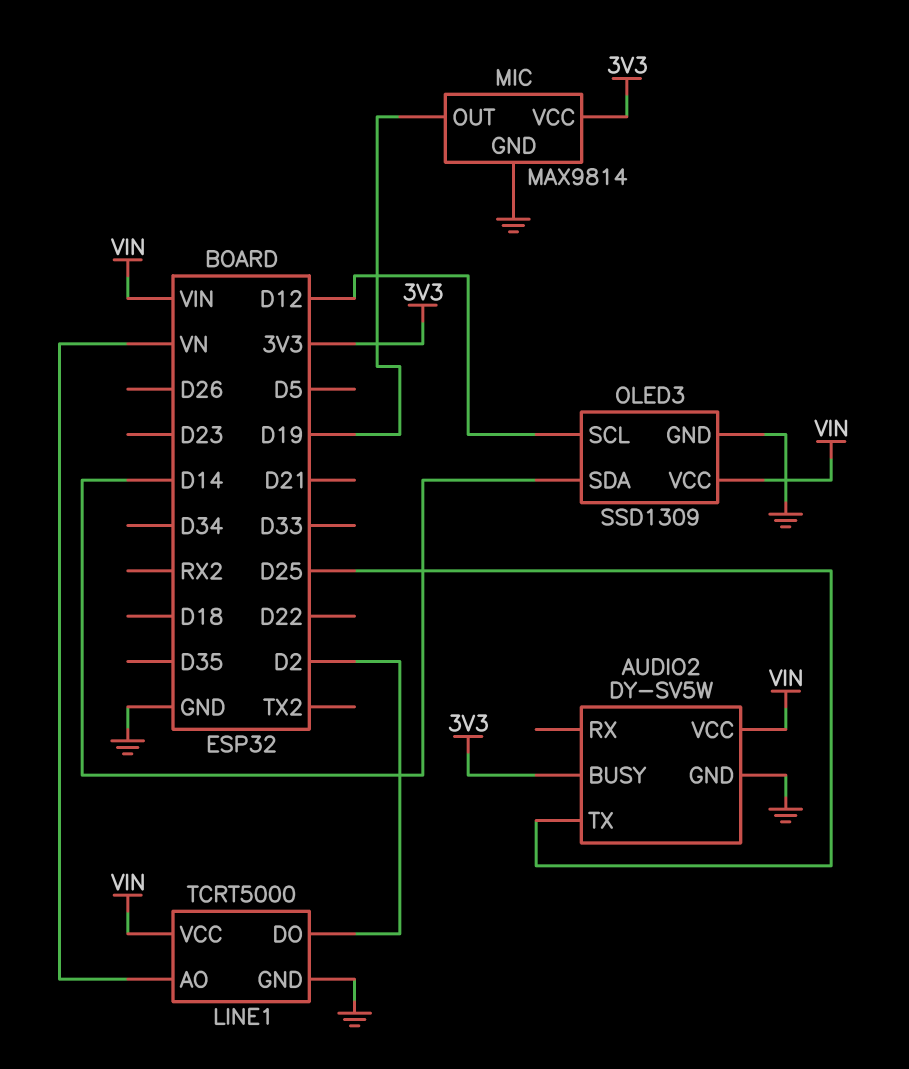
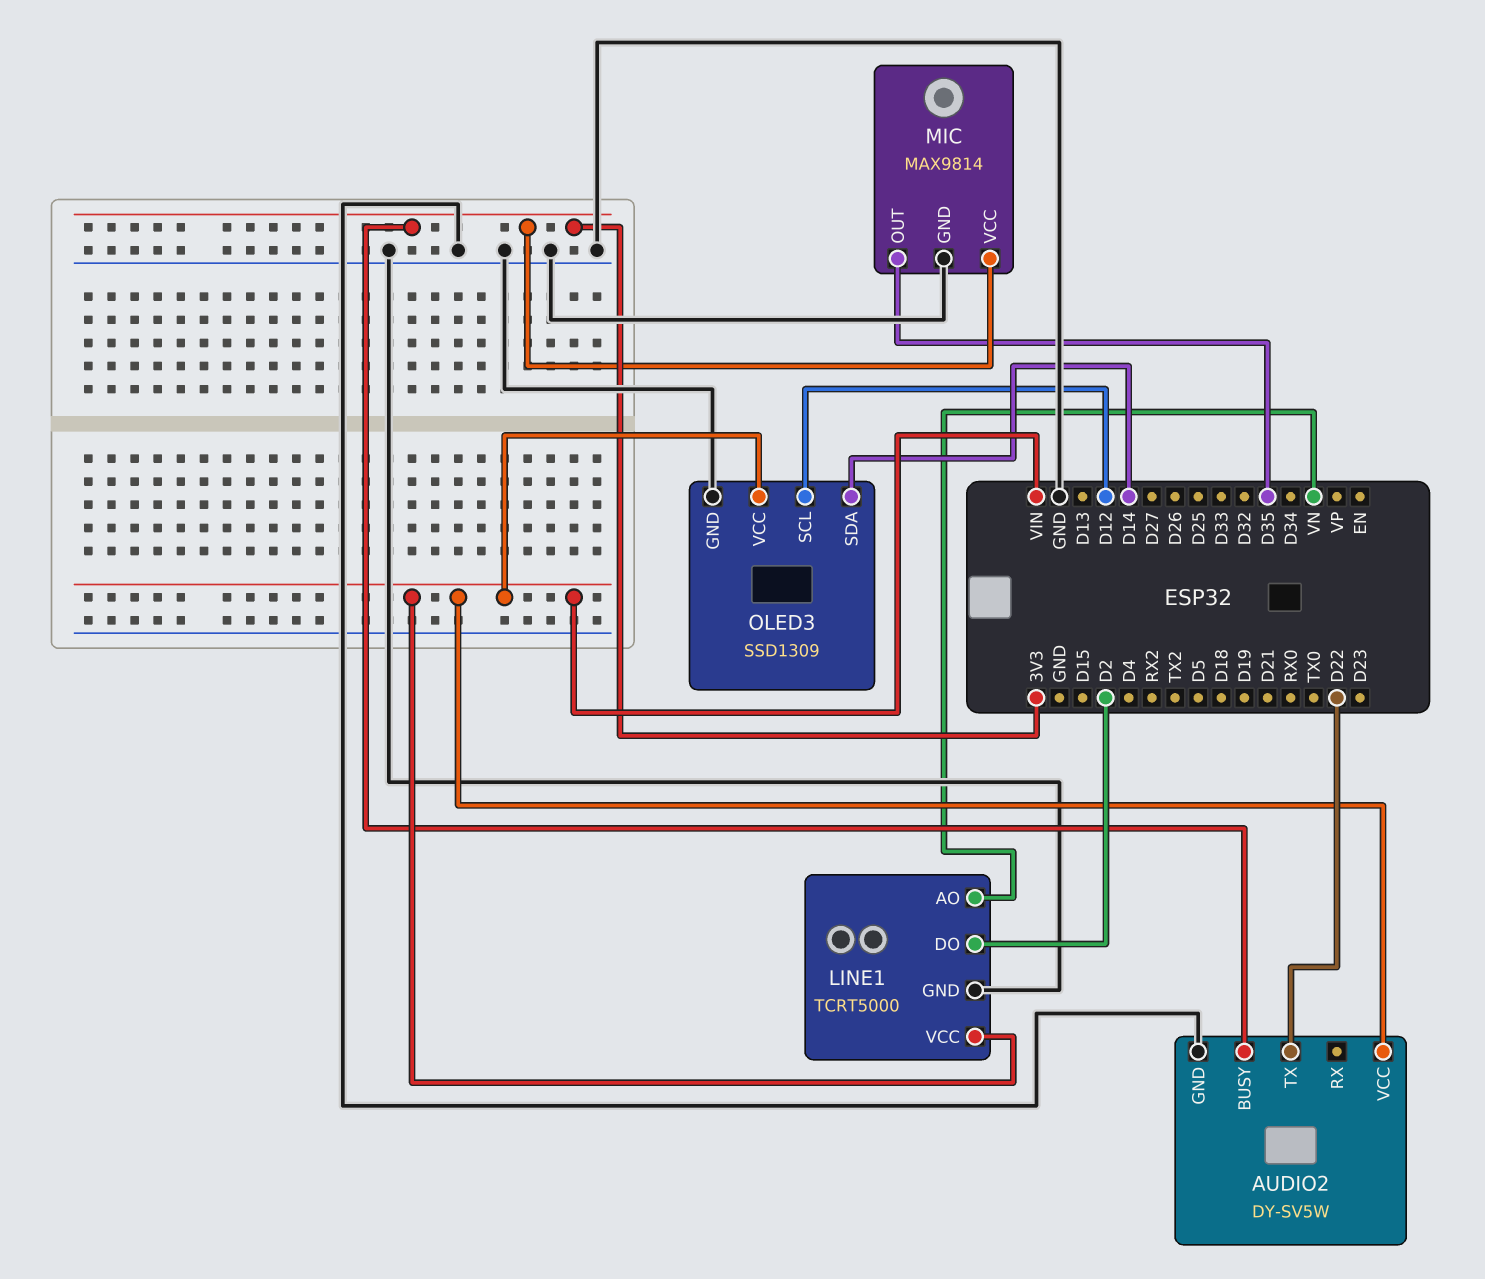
AUDIO2 pin TX: D25 -> D22
MIC pin OUT: D19 -> D35

